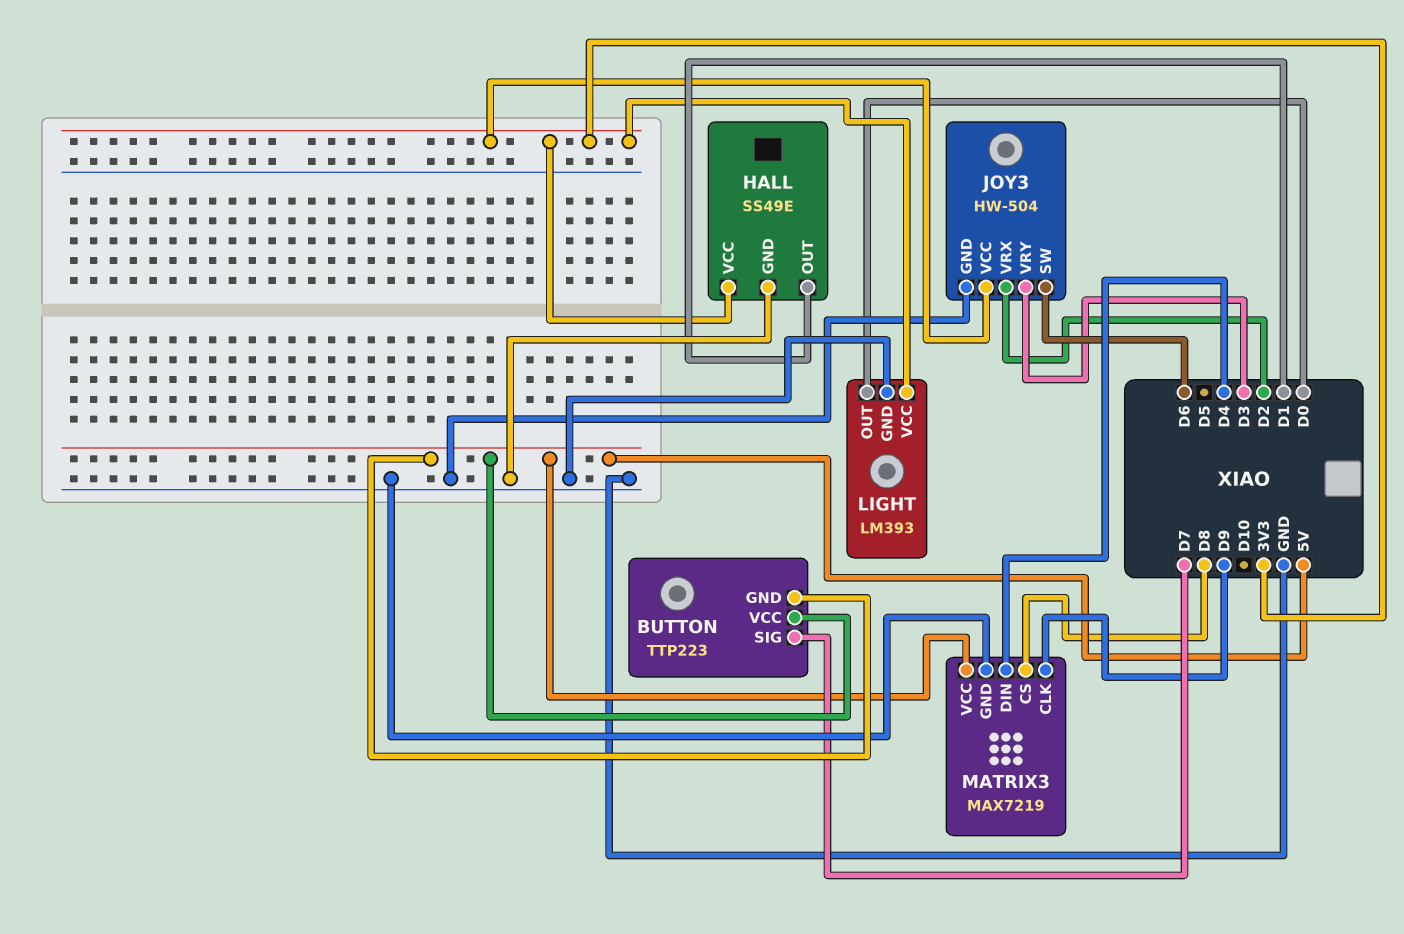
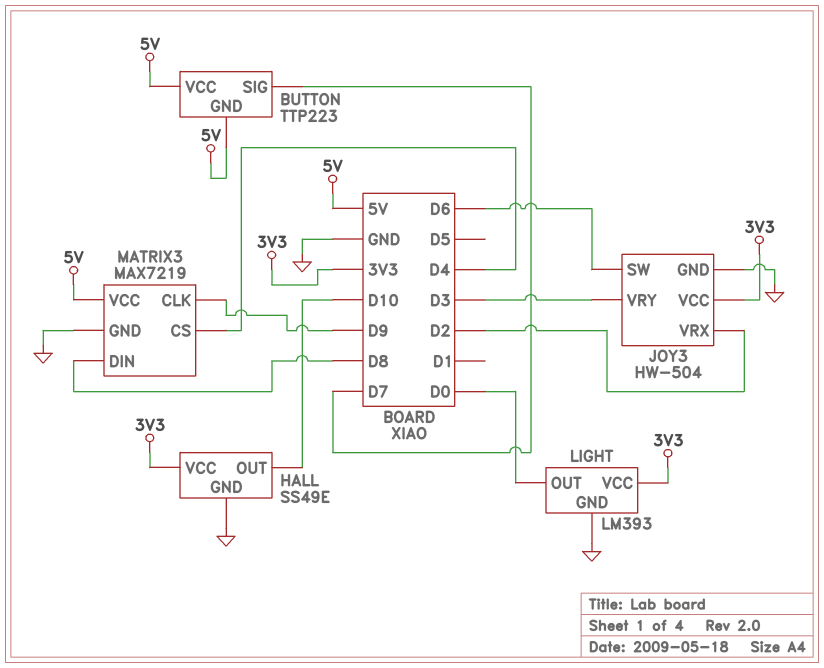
HALL pin OUT: D1 -> D10
MATRIX3 pin CS: D8 -> D4
MATRIX3 pin DIN: D4 -> D8

